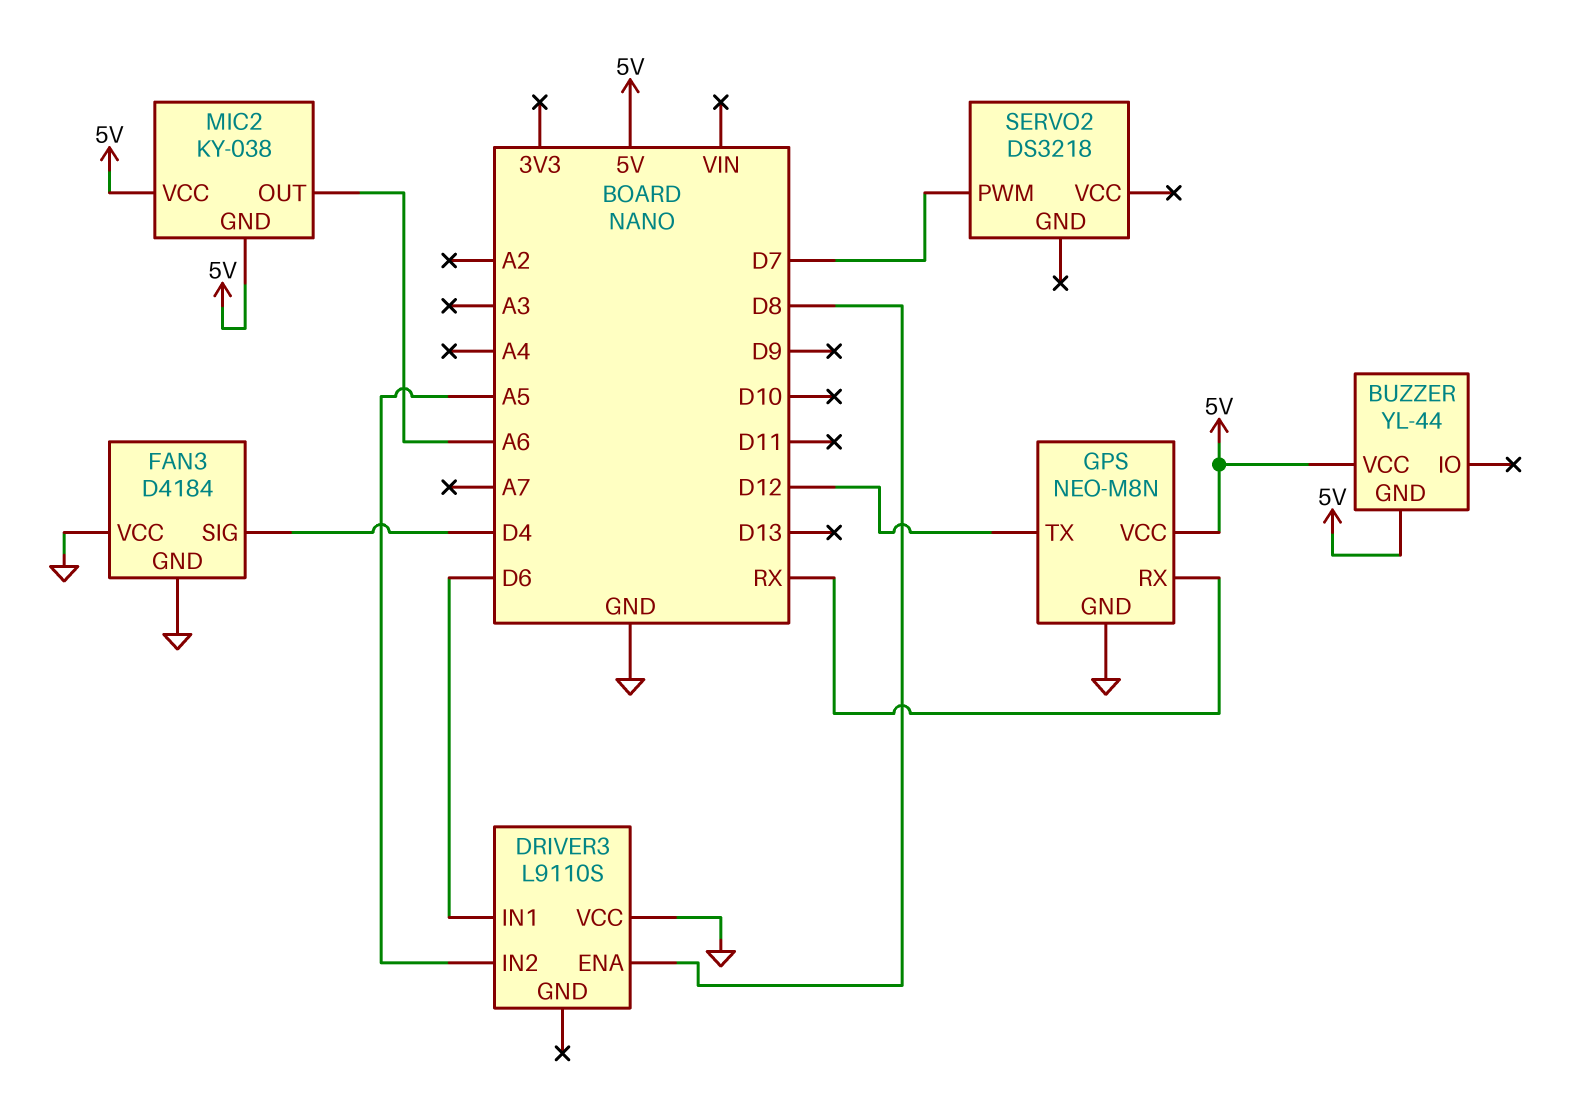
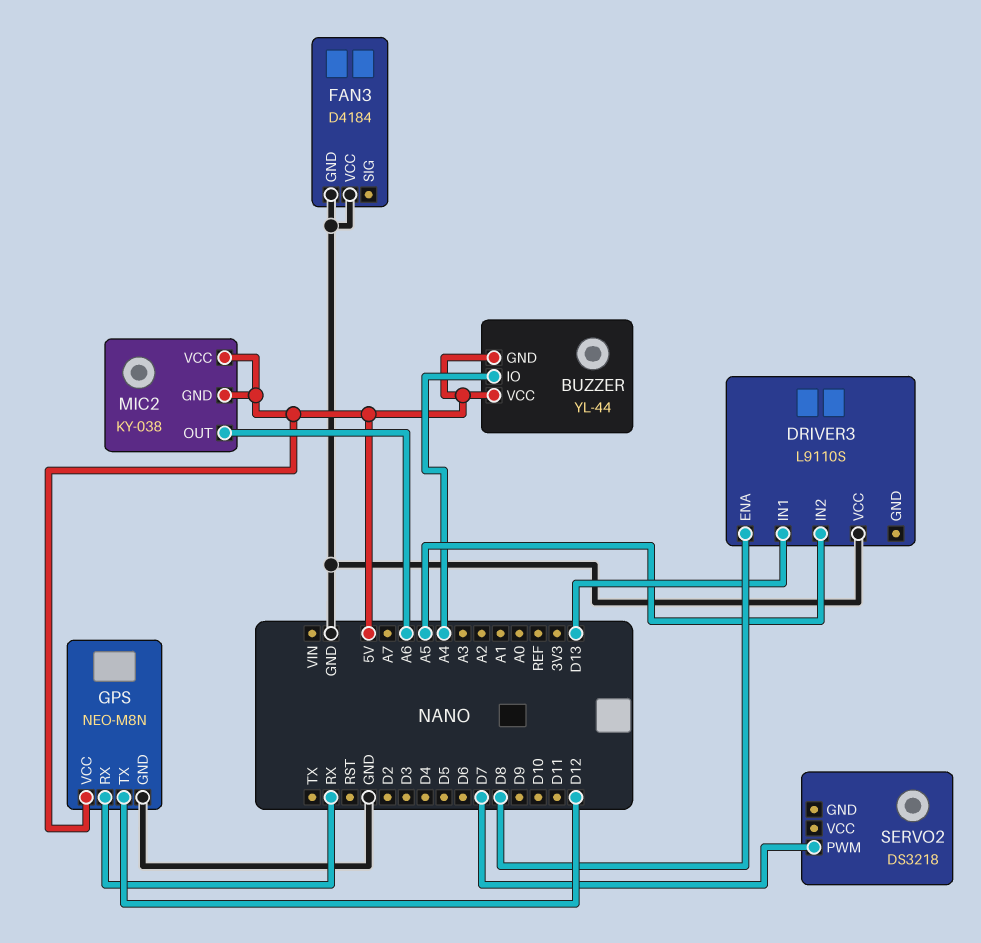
BUZZER pin IO: none -> A4
DRIVER3 pin IN1: D6 -> D13
FAN3 pin SIG: D4 -> none

